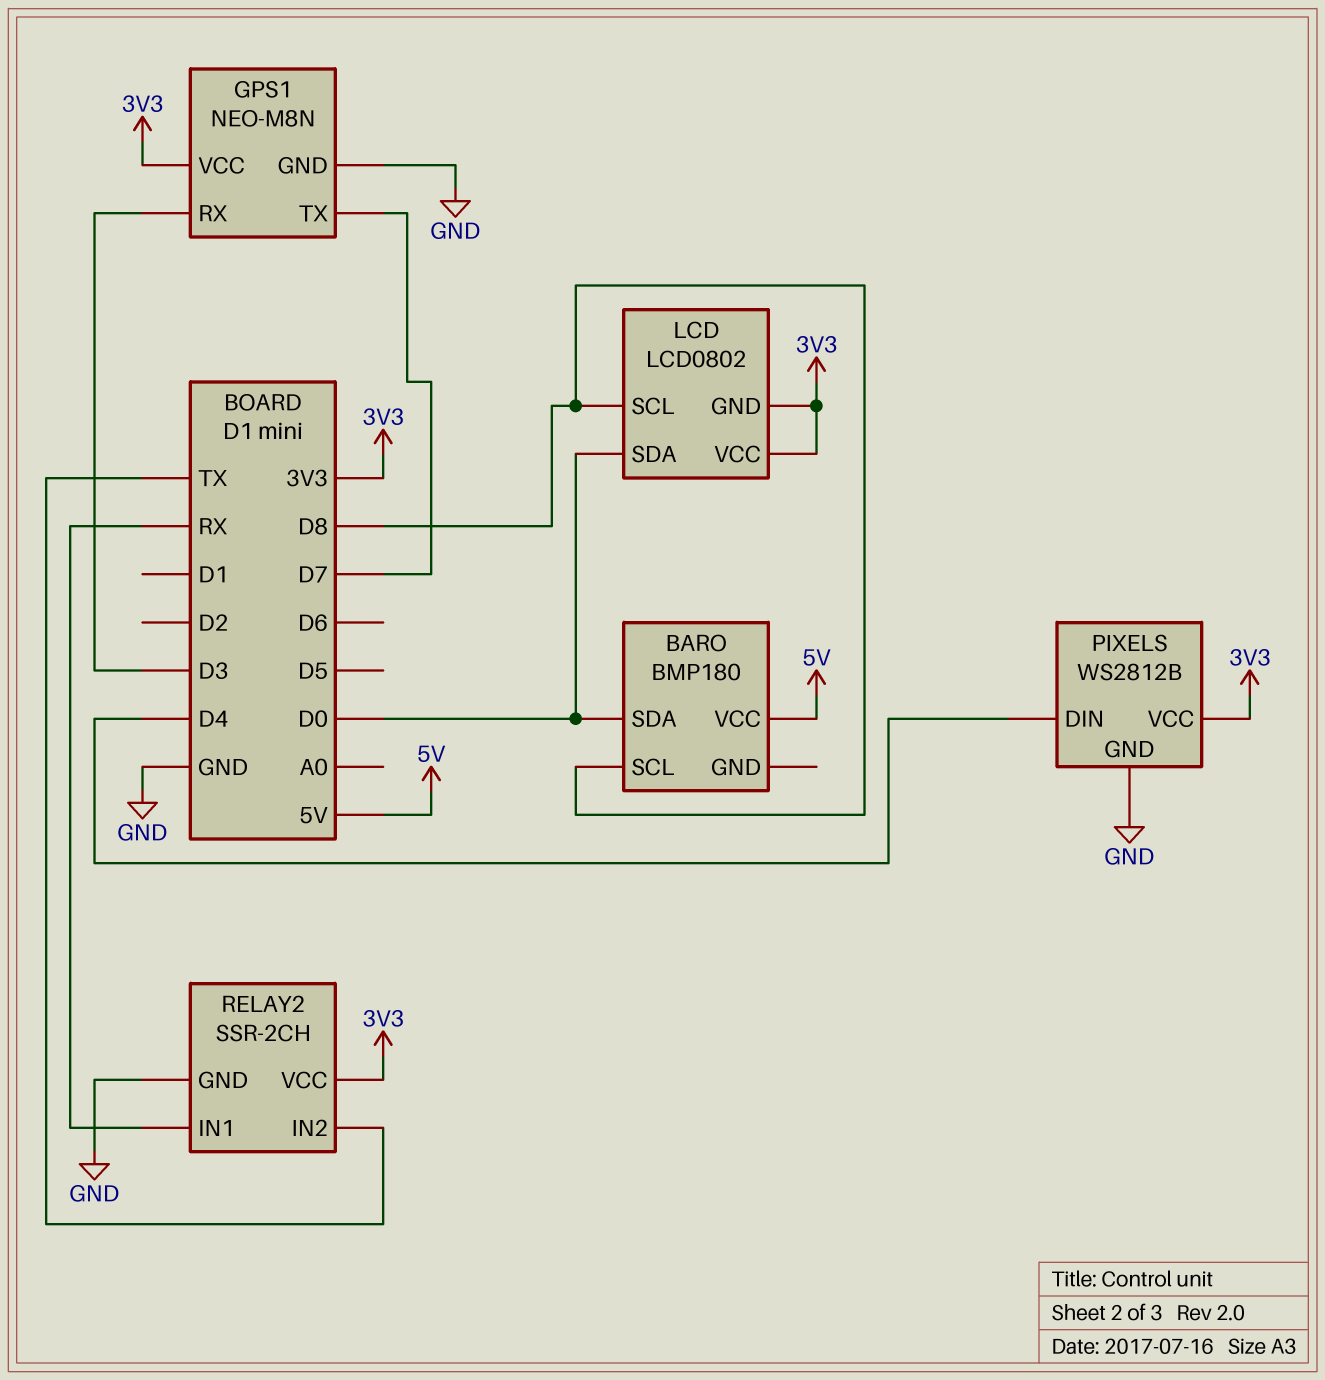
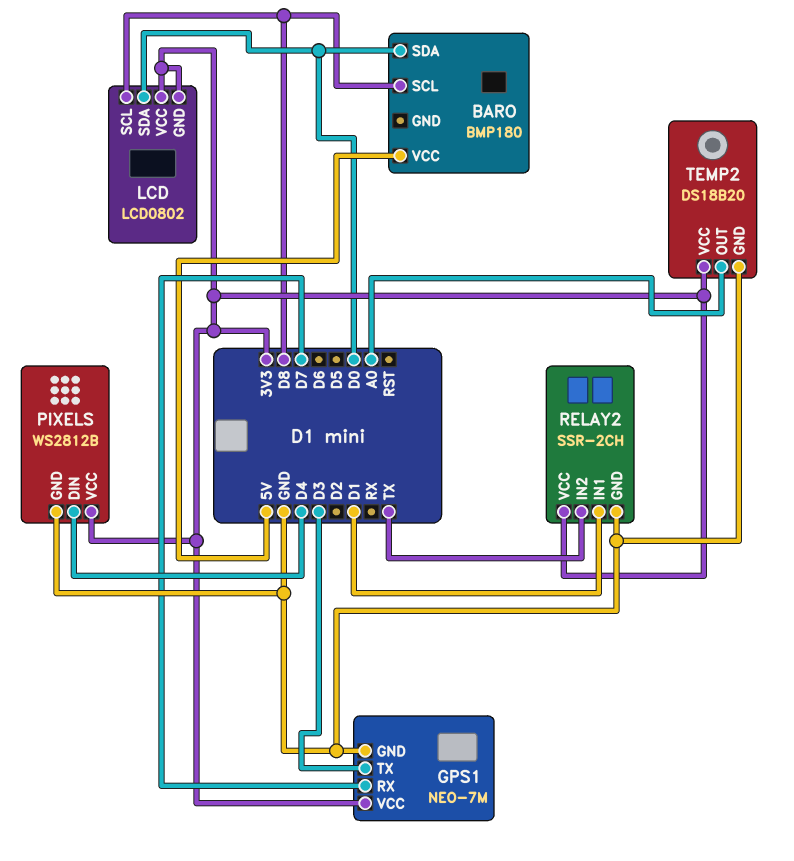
GPS1: NEO-M8N -> NEO-7M
GPS1 pin RX: D3 -> D7
GPS1 pin TX: D7 -> D3
RELAY2 pin IN1: RX -> D1
TEMP2: none -> DS18B20
TEMP2 pin GND: none -> GND
TEMP2 pin OUT: none -> A0
TEMP2 pin VCC: none -> 3V3

